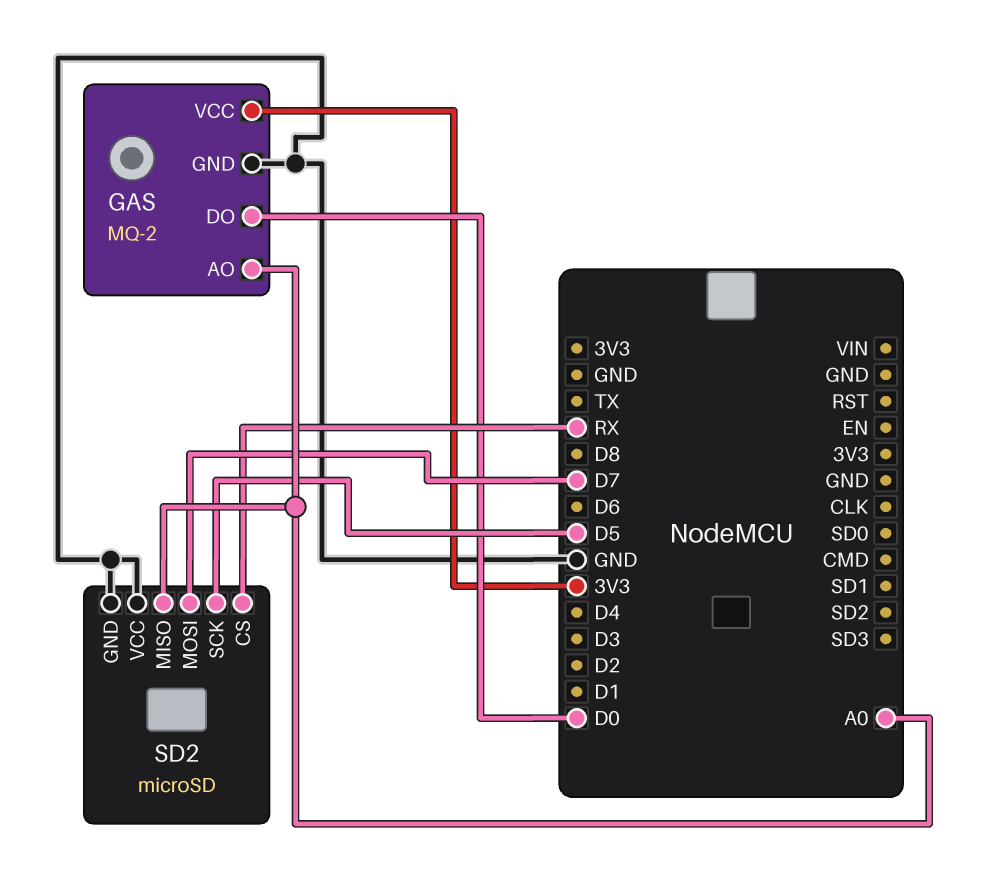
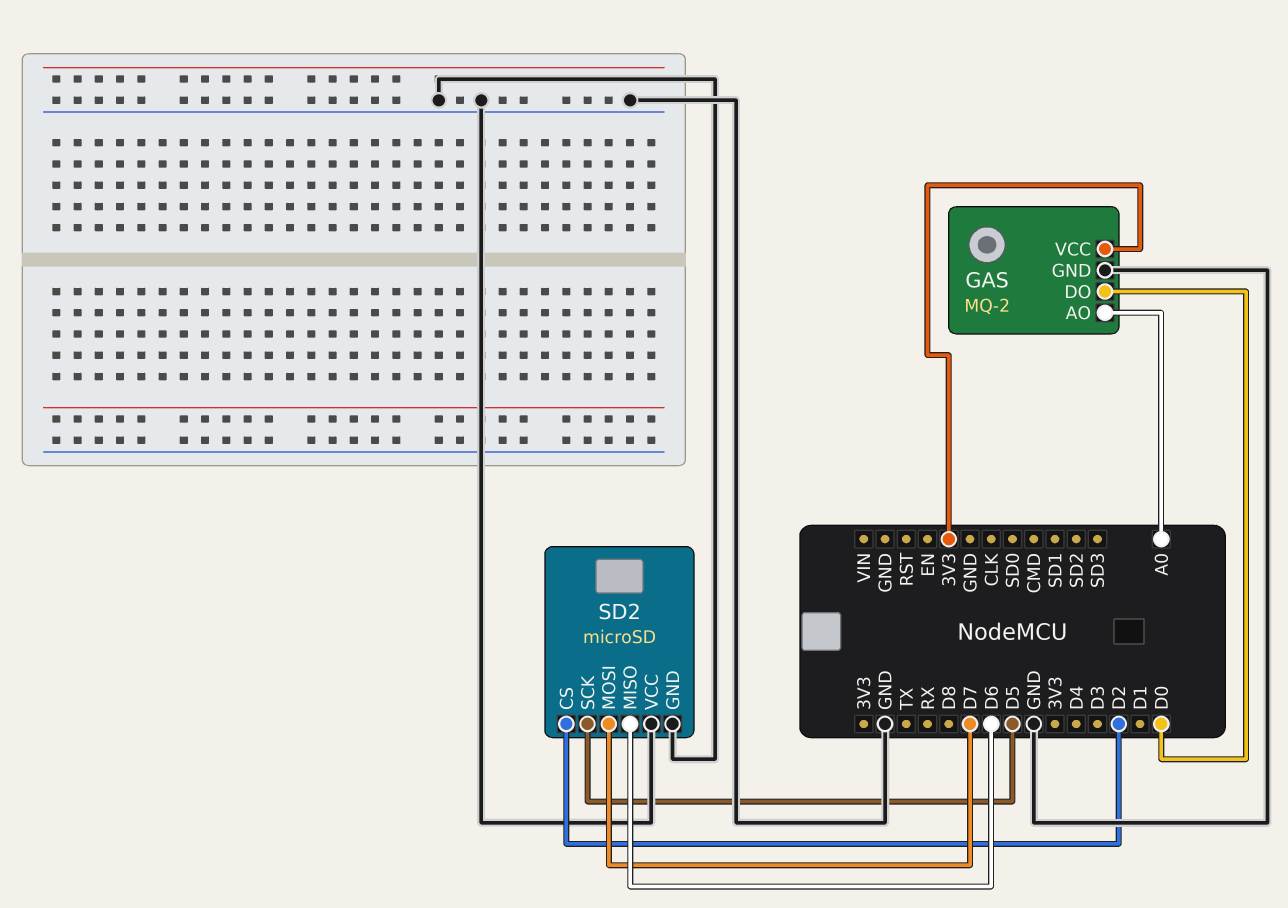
SD2 pin CS: RX -> D2
SD2 pin MISO: A0 -> D6

